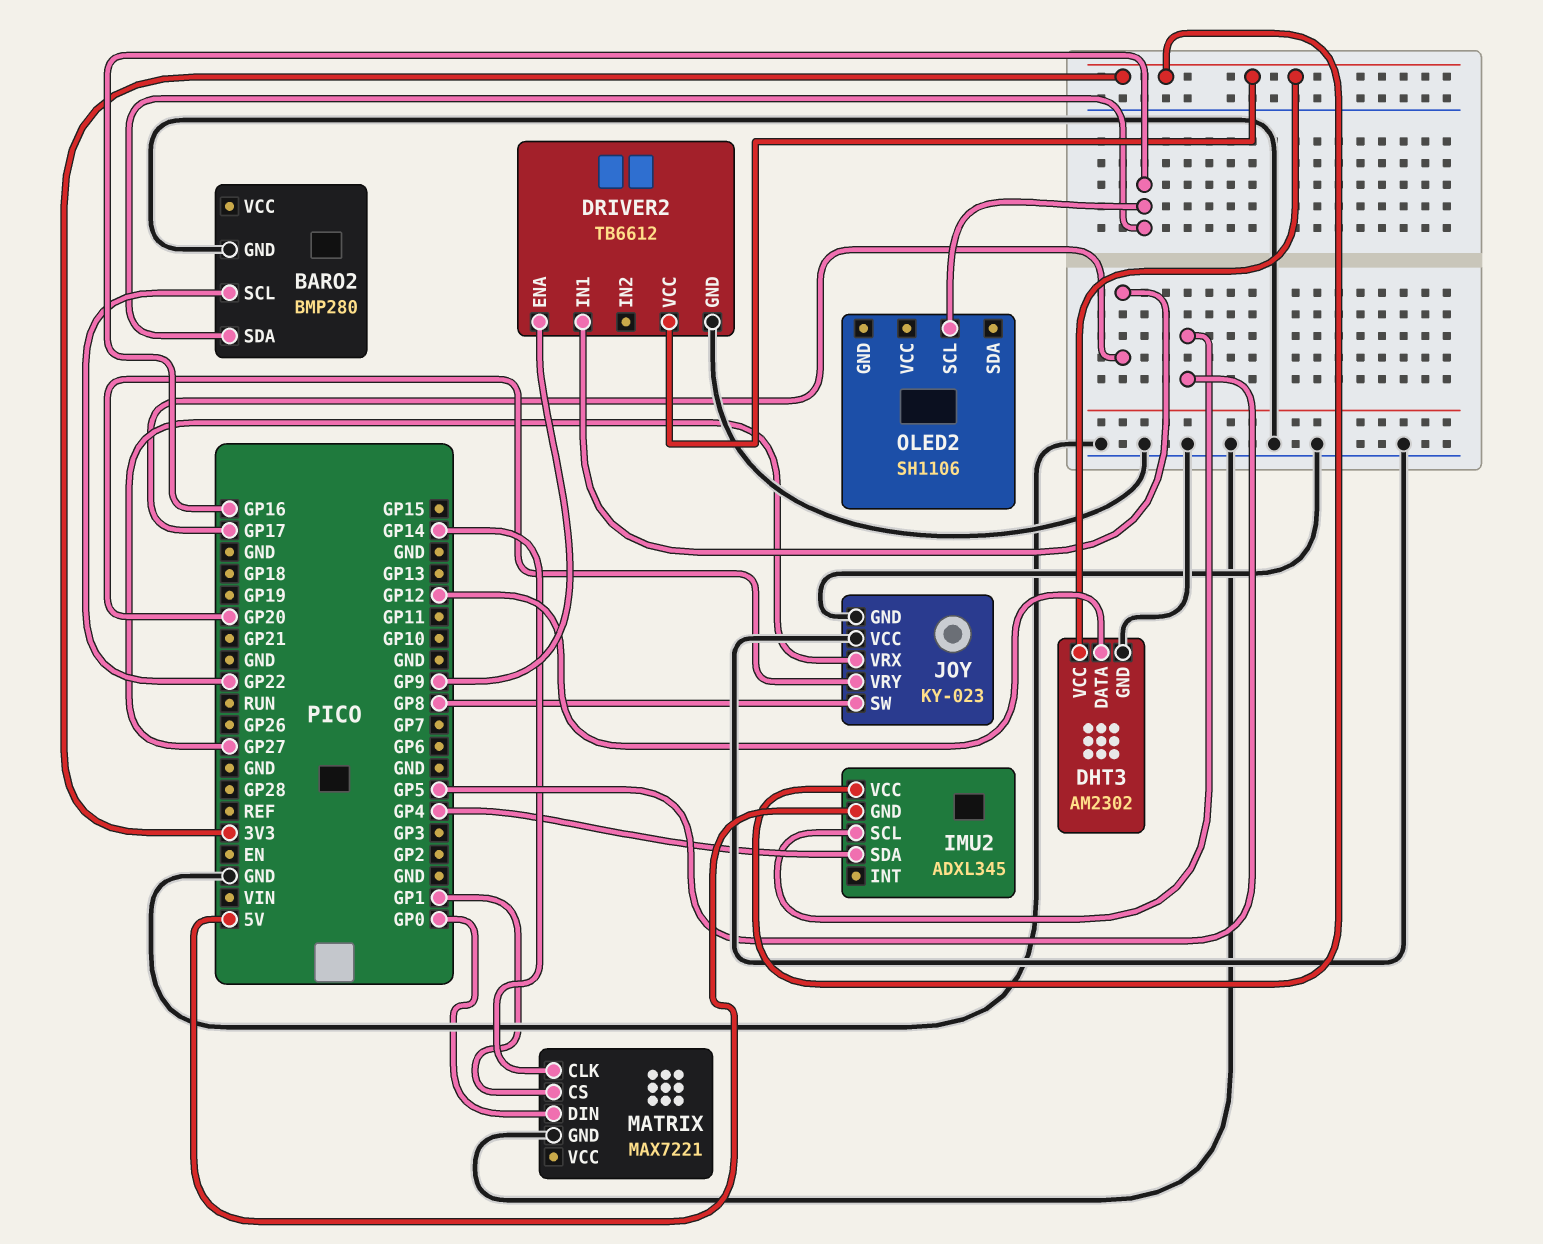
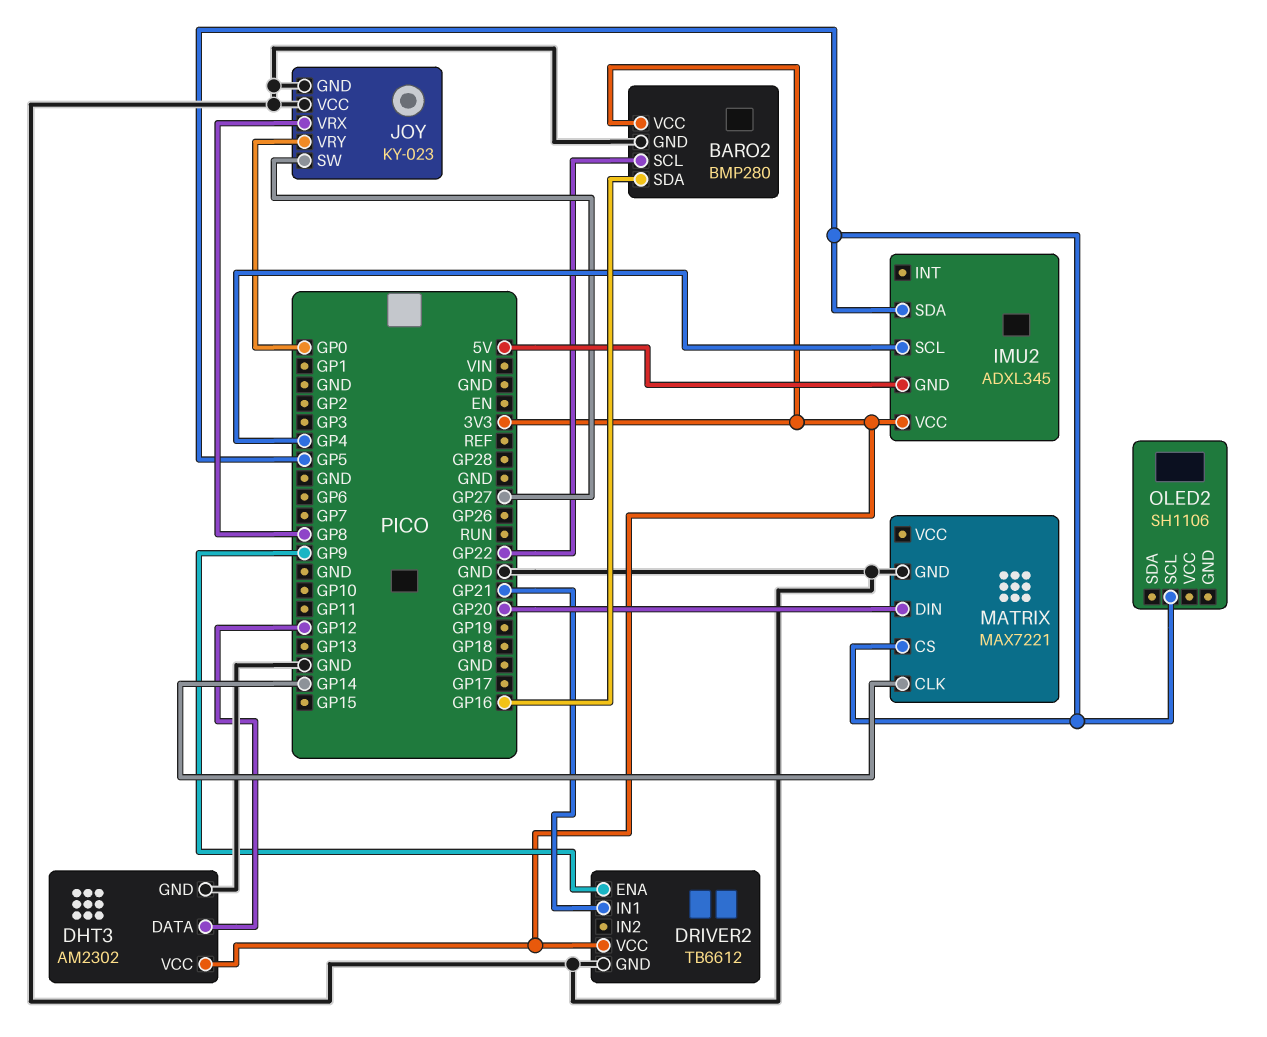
BARO2 pin VCC: none -> 3V3
DRIVER2 pin IN1: GP17 -> GP21
IMU2 pin SCL: GP5 -> GP4
IMU2 pin SDA: GP4 -> GP5
JOY pin SW: GP8 -> GP27
JOY pin VRX: GP27 -> GP8
JOY pin VRY: GP20 -> GP0
MATRIX pin CS: GP1 -> GP5
MATRIX pin DIN: GP0 -> GP20
OLED2 pin SCL: GP16 -> GP5

